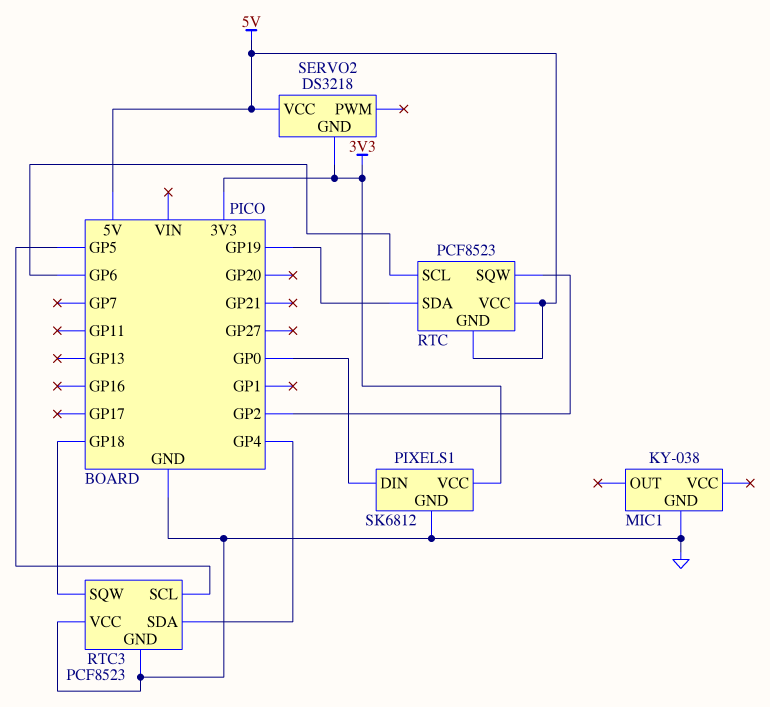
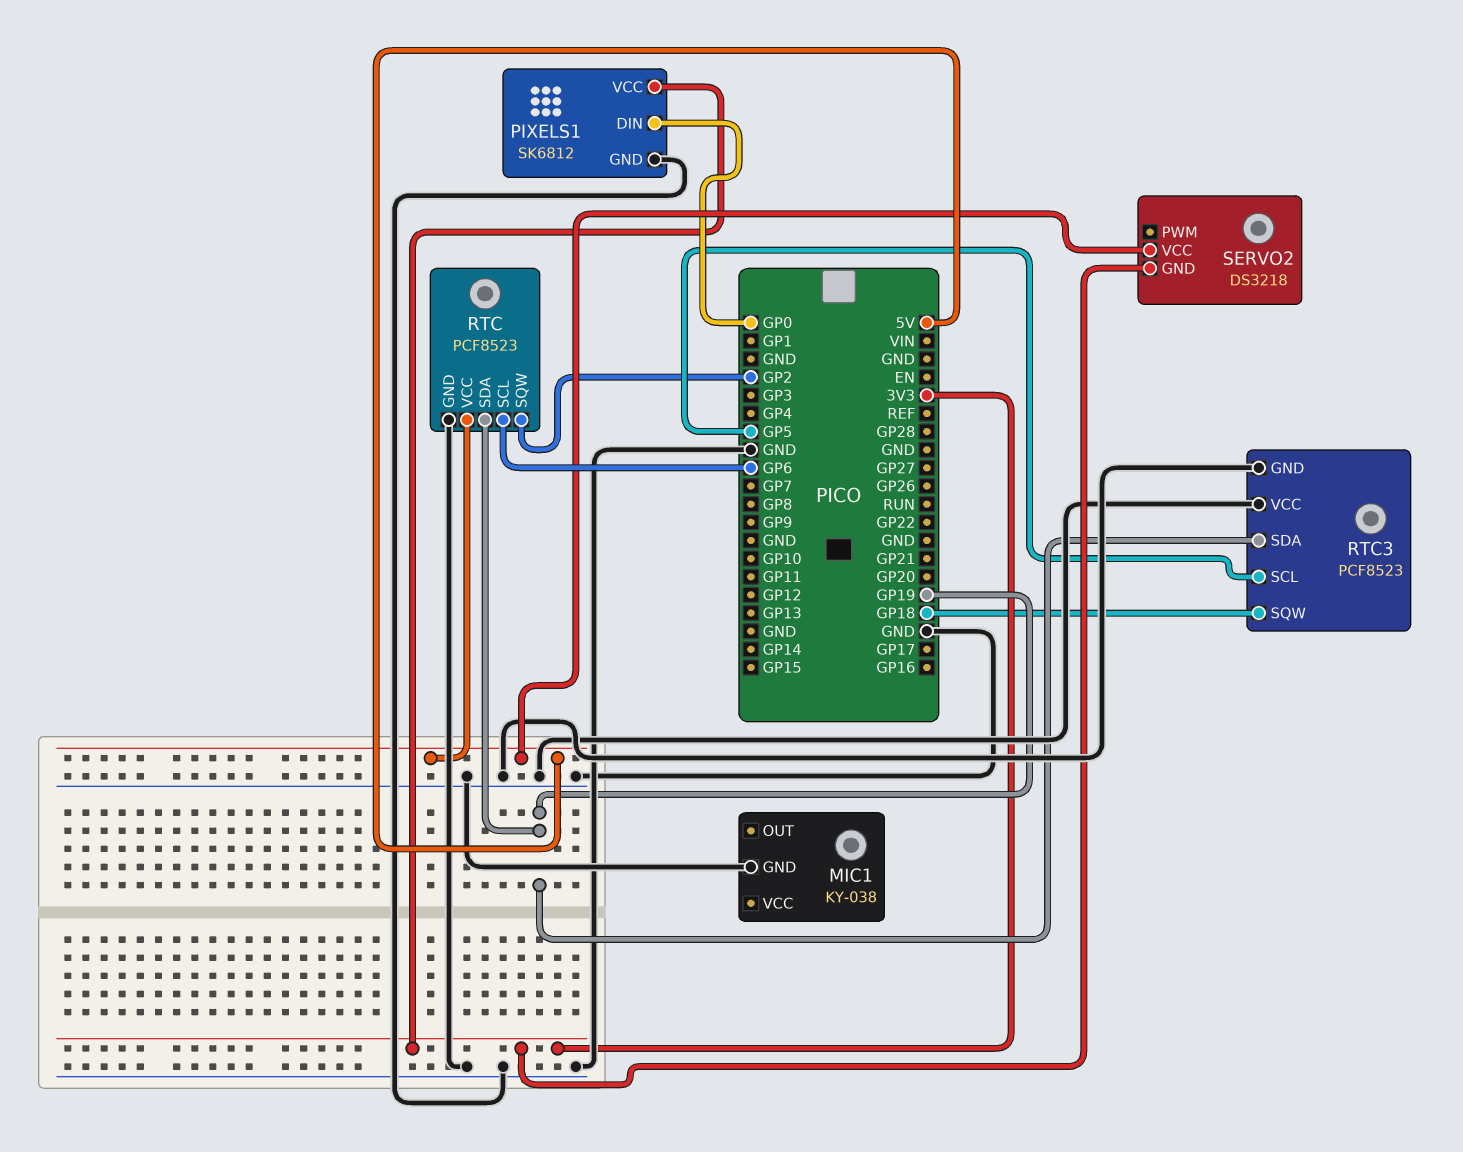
RTC pin GND: 5V -> GND
RTC3 pin SDA: GP4 -> GP19

